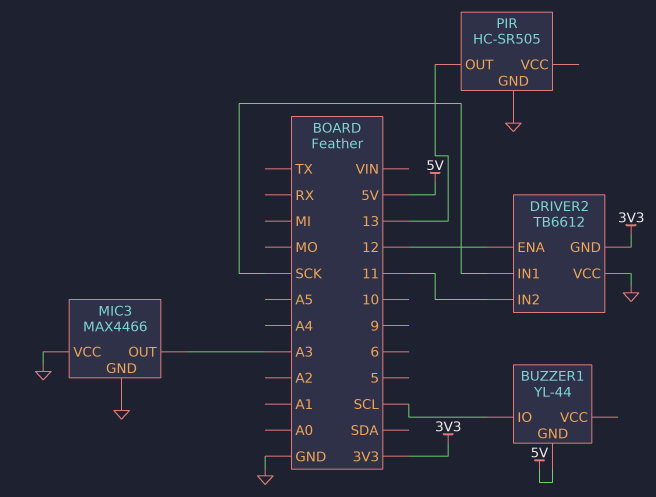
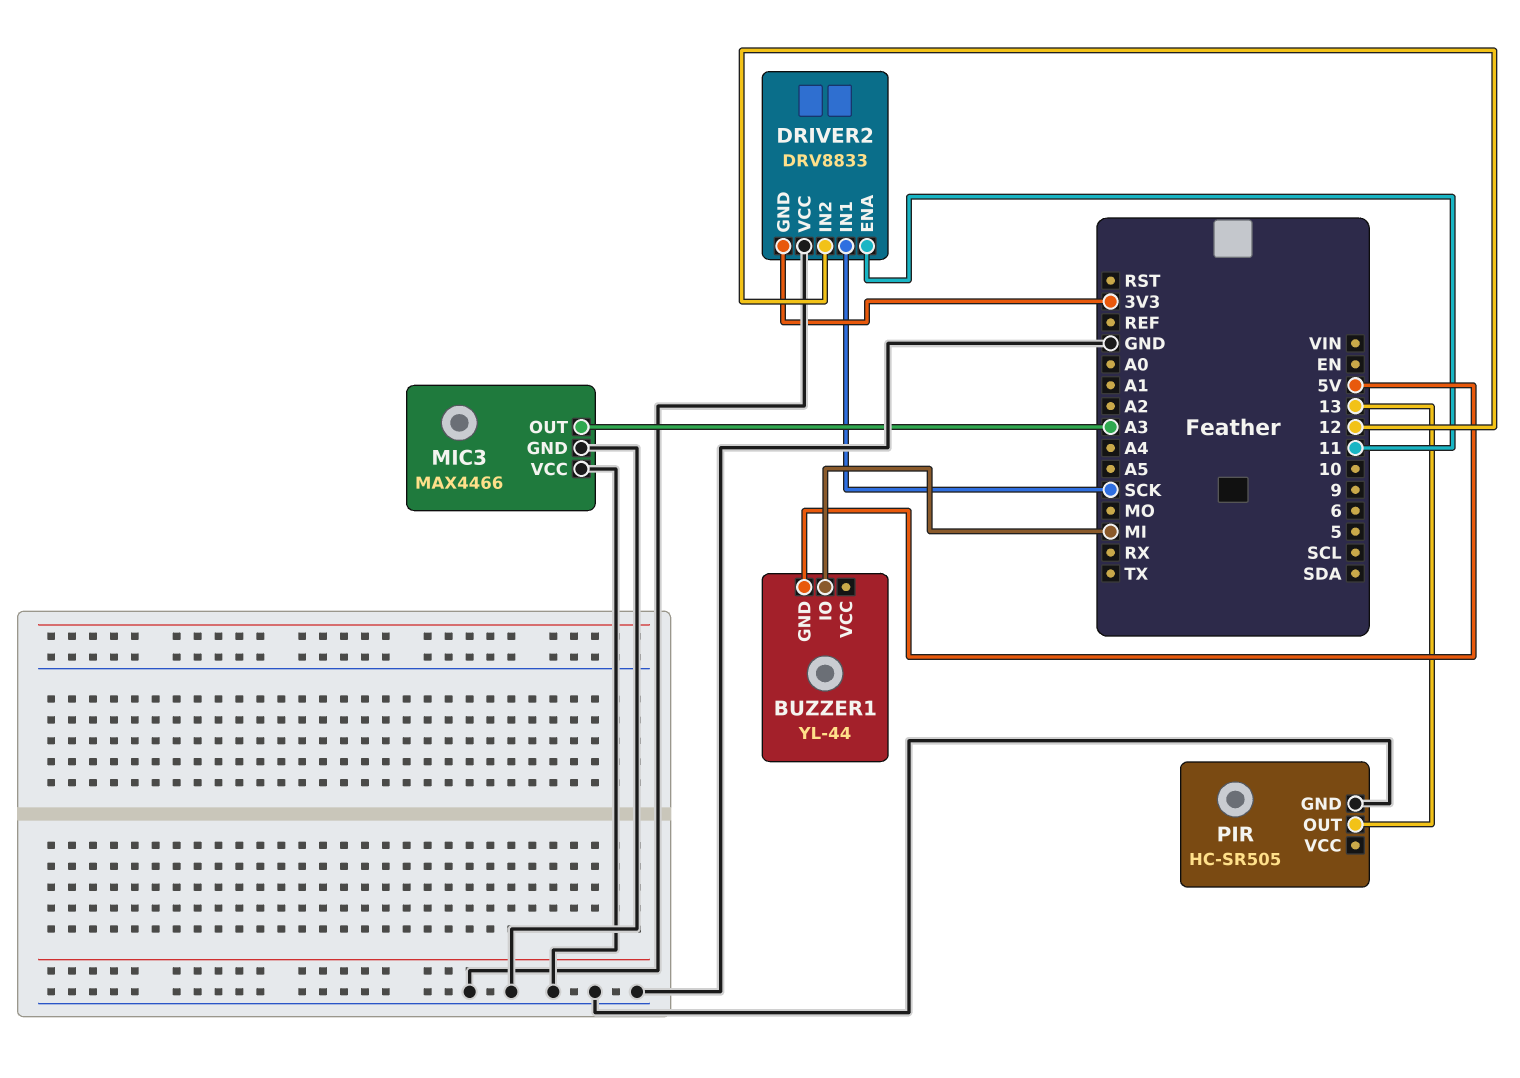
BUZZER1 pin IO: SCL -> MI
DRIVER2: TB6612 -> DRV8833
DRIVER2 pin ENA: 12 -> 11
DRIVER2 pin IN2: 11 -> 12

